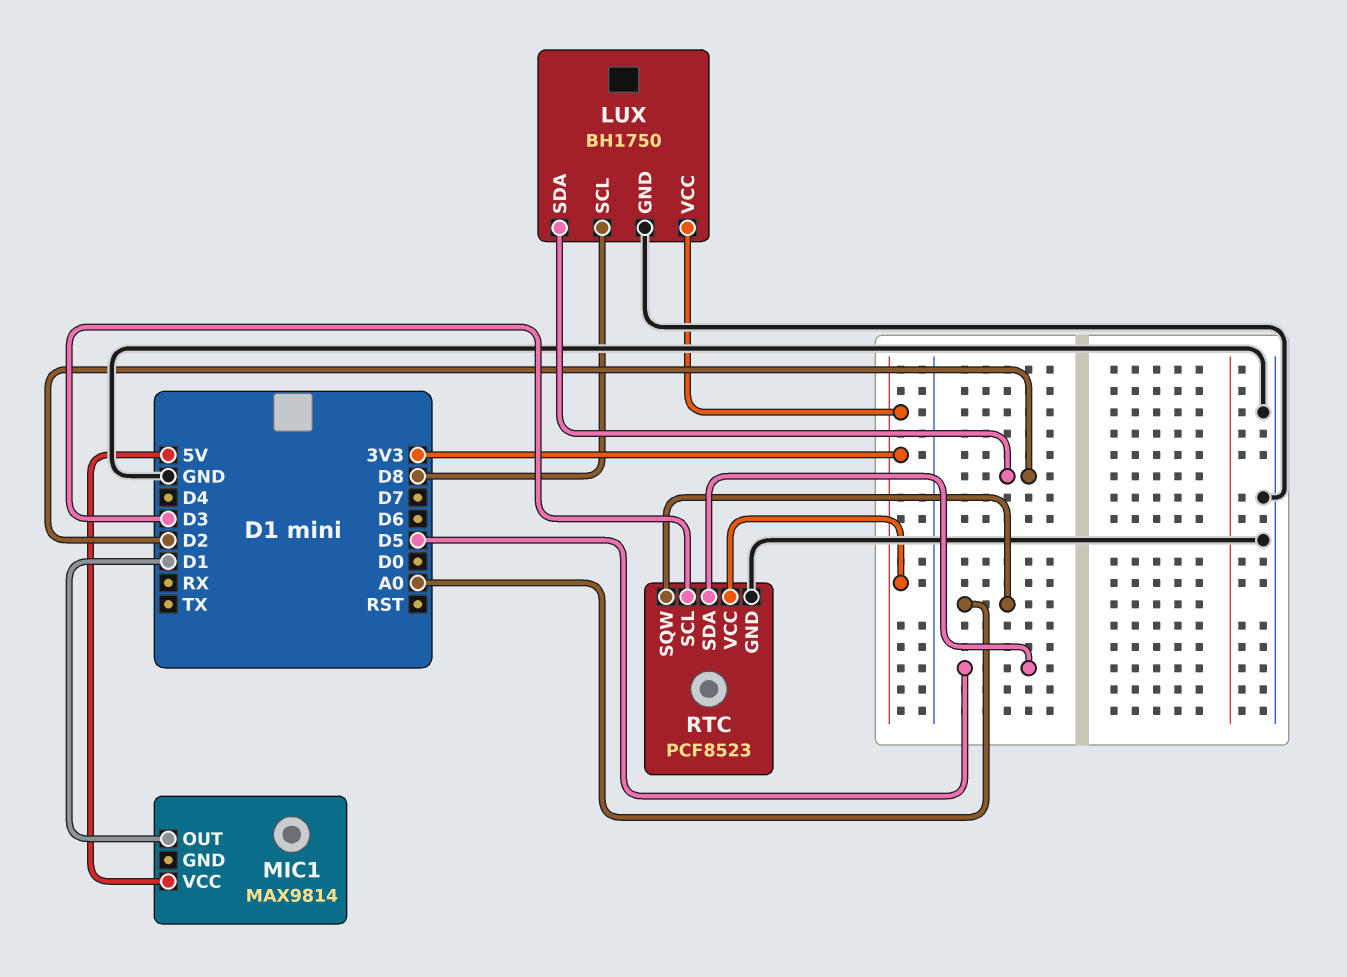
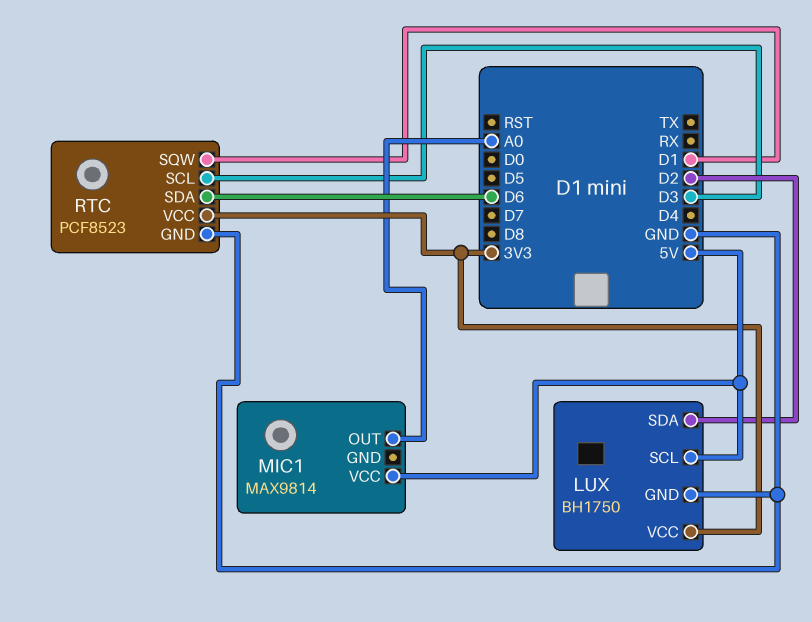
LUX pin SCL: D8 -> 5V
MIC1 pin OUT: D1 -> A0
RTC pin SDA: D5 -> D6
RTC pin SQW: A0 -> D1

